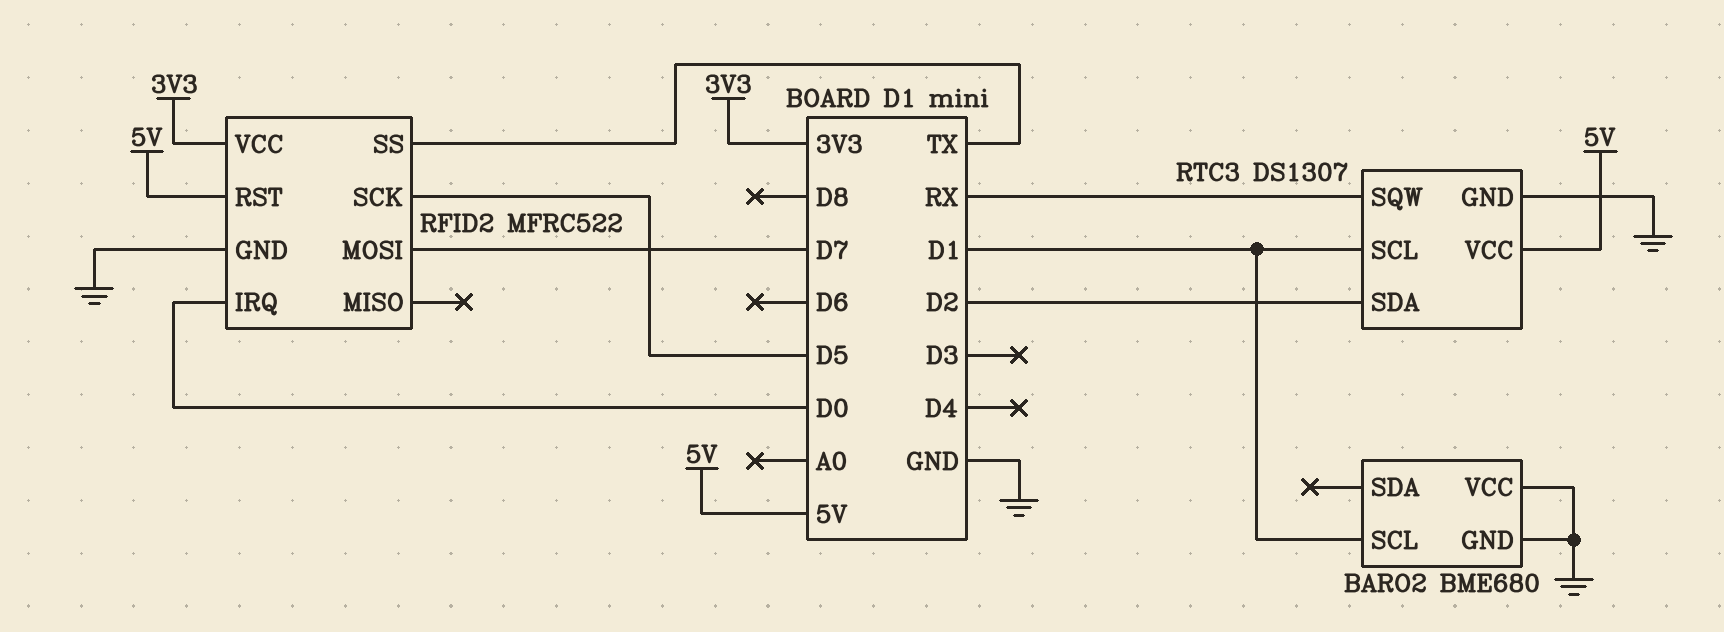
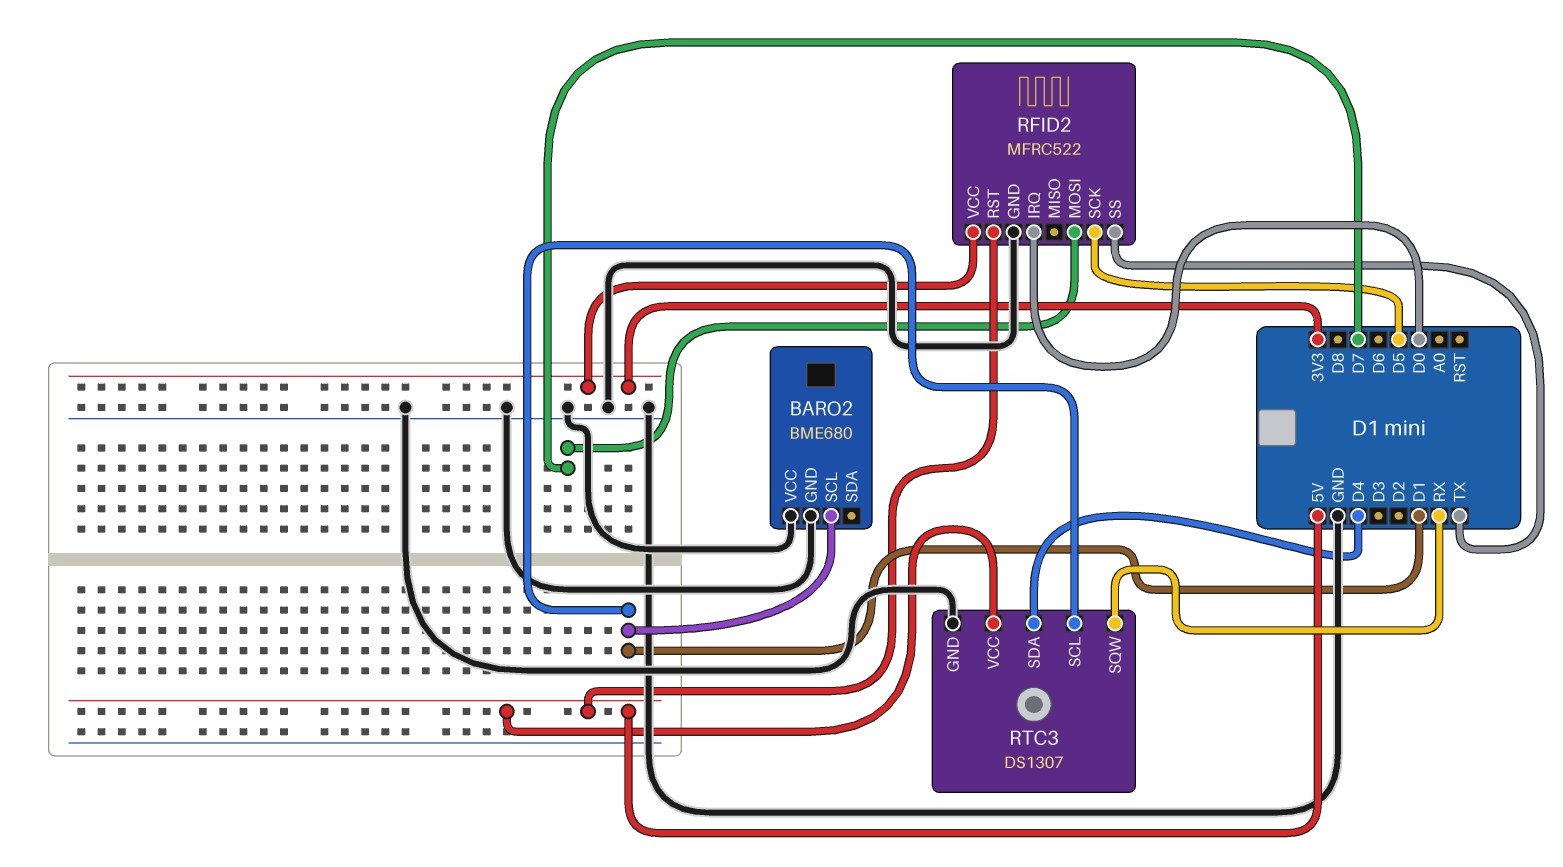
RTC3 pin SDA: D2 -> D4

